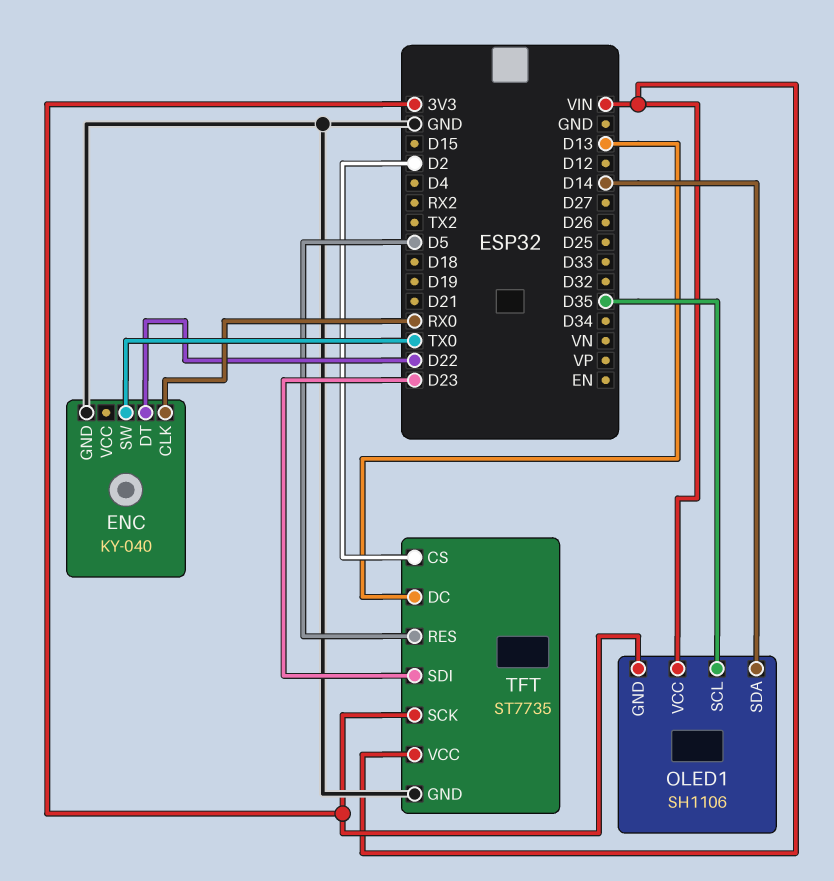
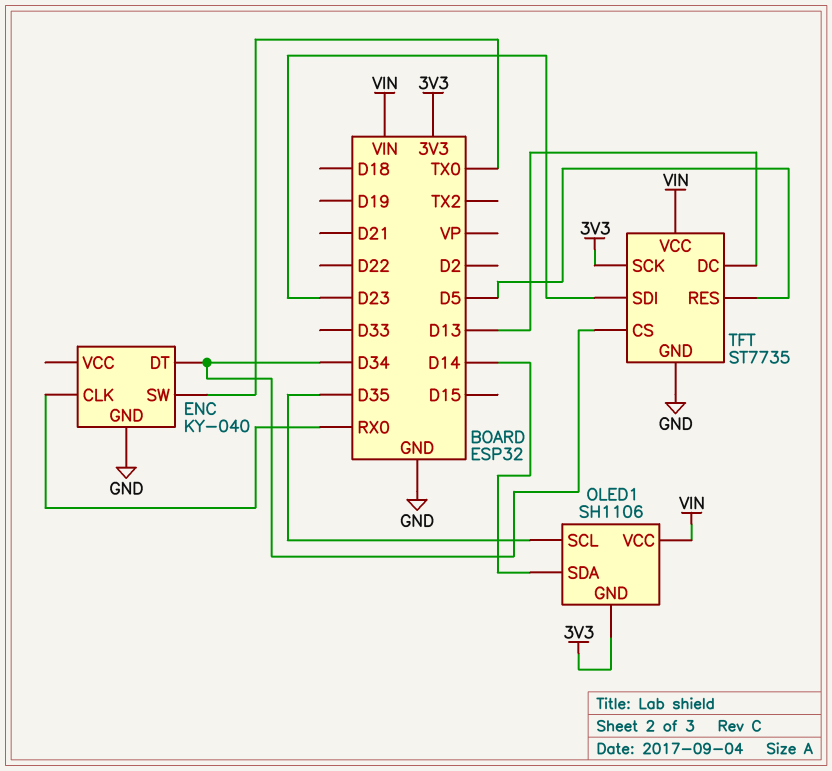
ENC pin DT: D22 -> D34
TFT pin CS: D2 -> D34

